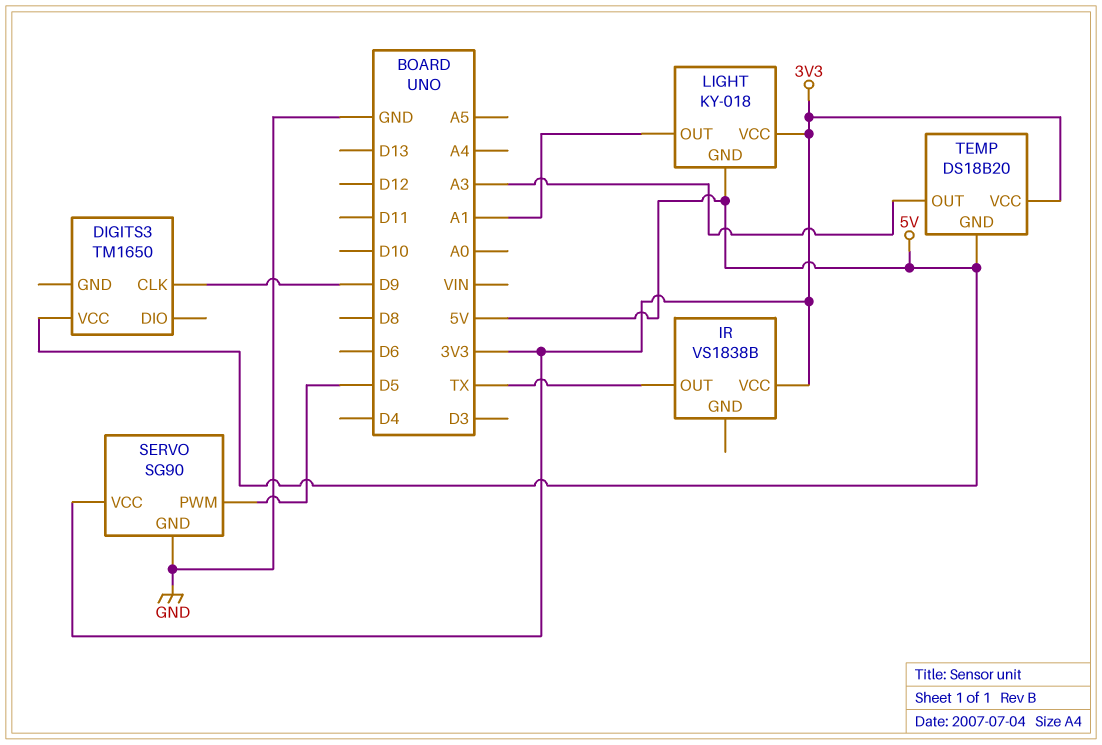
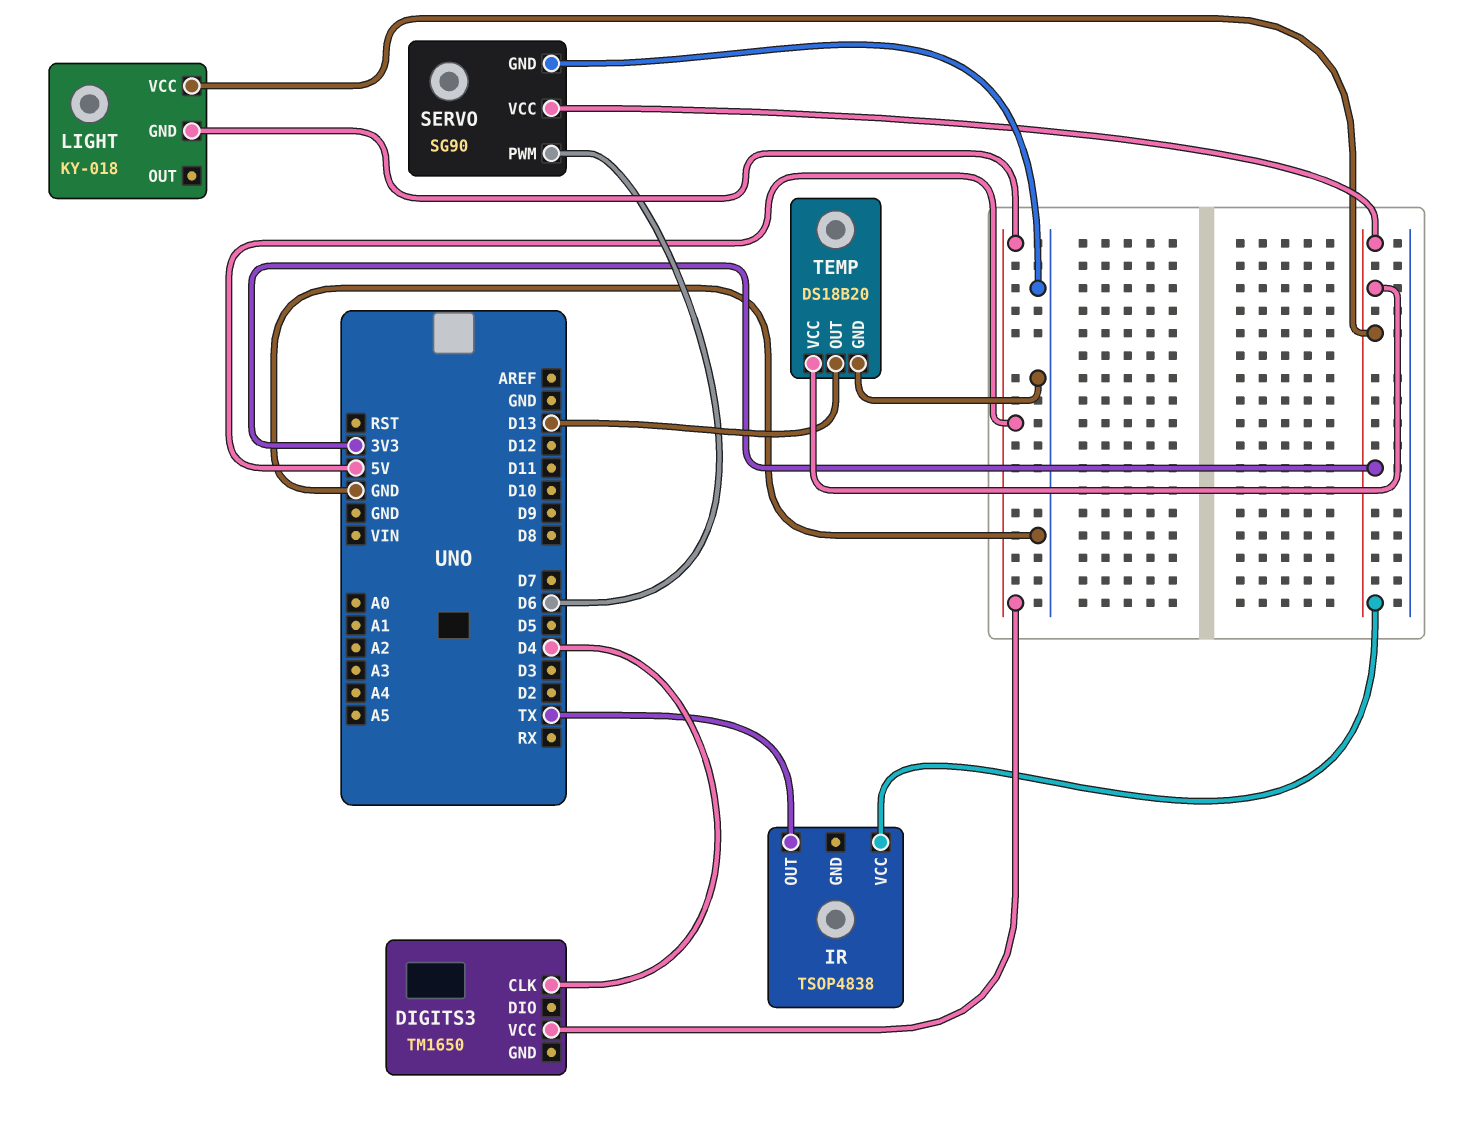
DIGITS3 pin CLK: D9 -> D4
IR: VS1838B -> TSOP4838
LIGHT pin OUT: A1 -> none
SERVO pin PWM: D5 -> D6
TEMP pin GND: 5V -> GND
TEMP pin OUT: A3 -> D13

